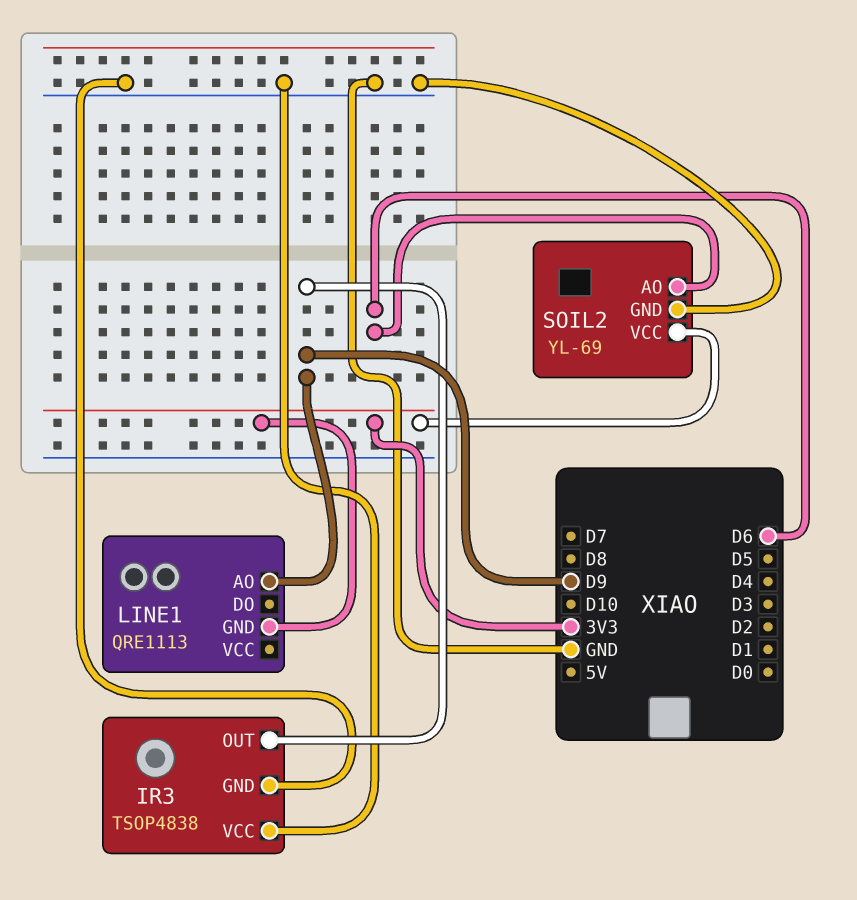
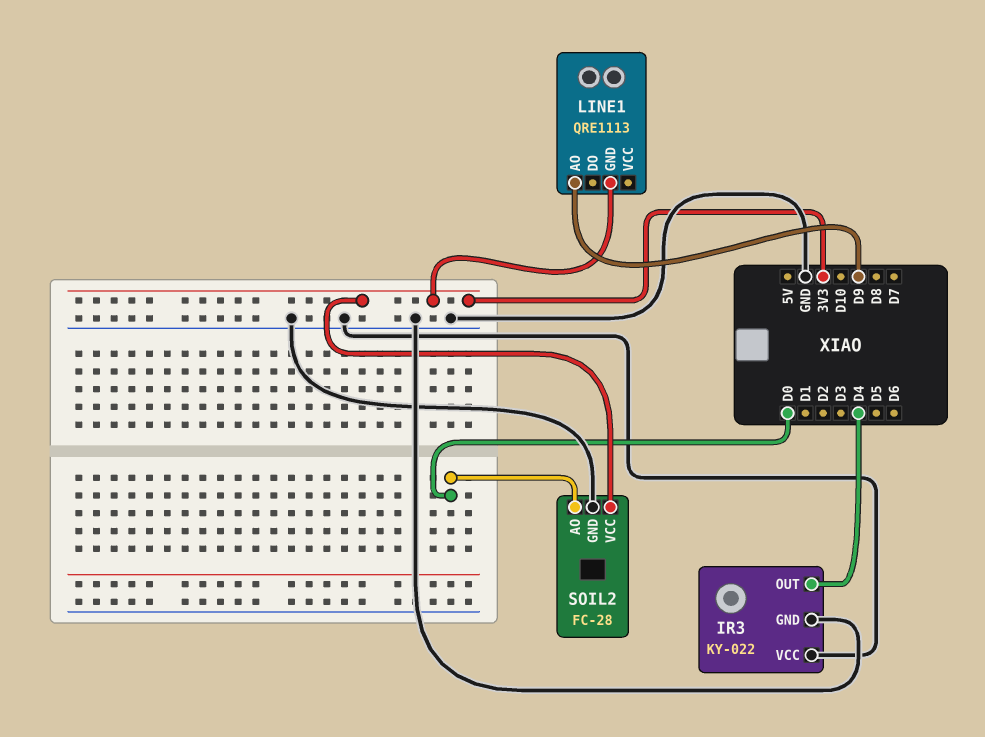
IR3: TSOP4838 -> KY-022
IR3 pin OUT: D9 -> D4
SOIL2: YL-69 -> FC-28
SOIL2 pin AO: D6 -> D0

